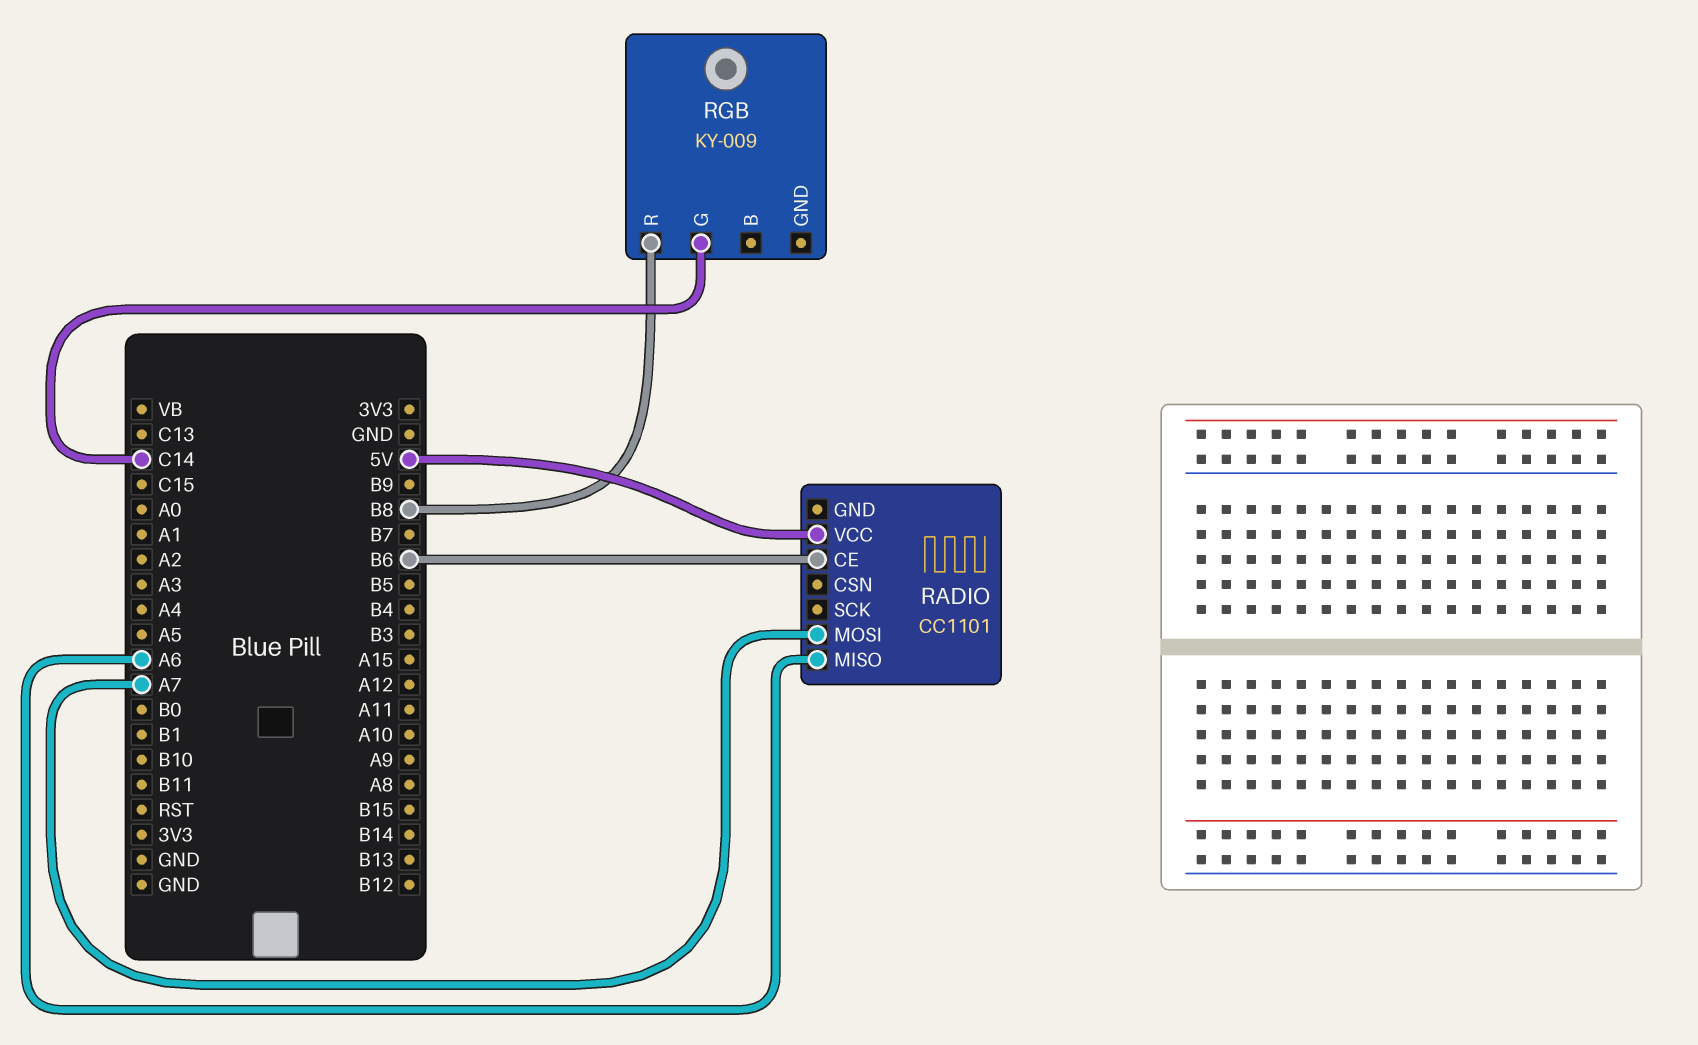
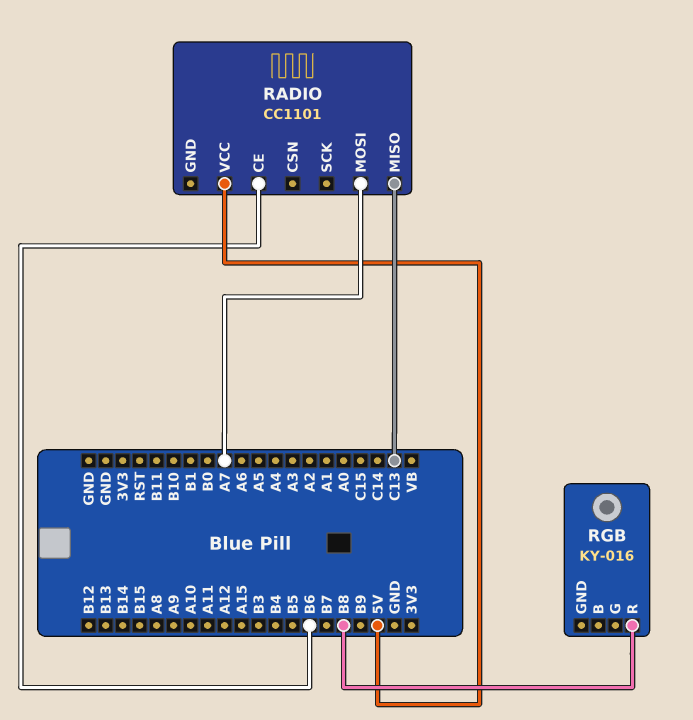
RADIO pin MISO: A6 -> C13
RGB: KY-009 -> KY-016
RGB pin G: C14 -> none

